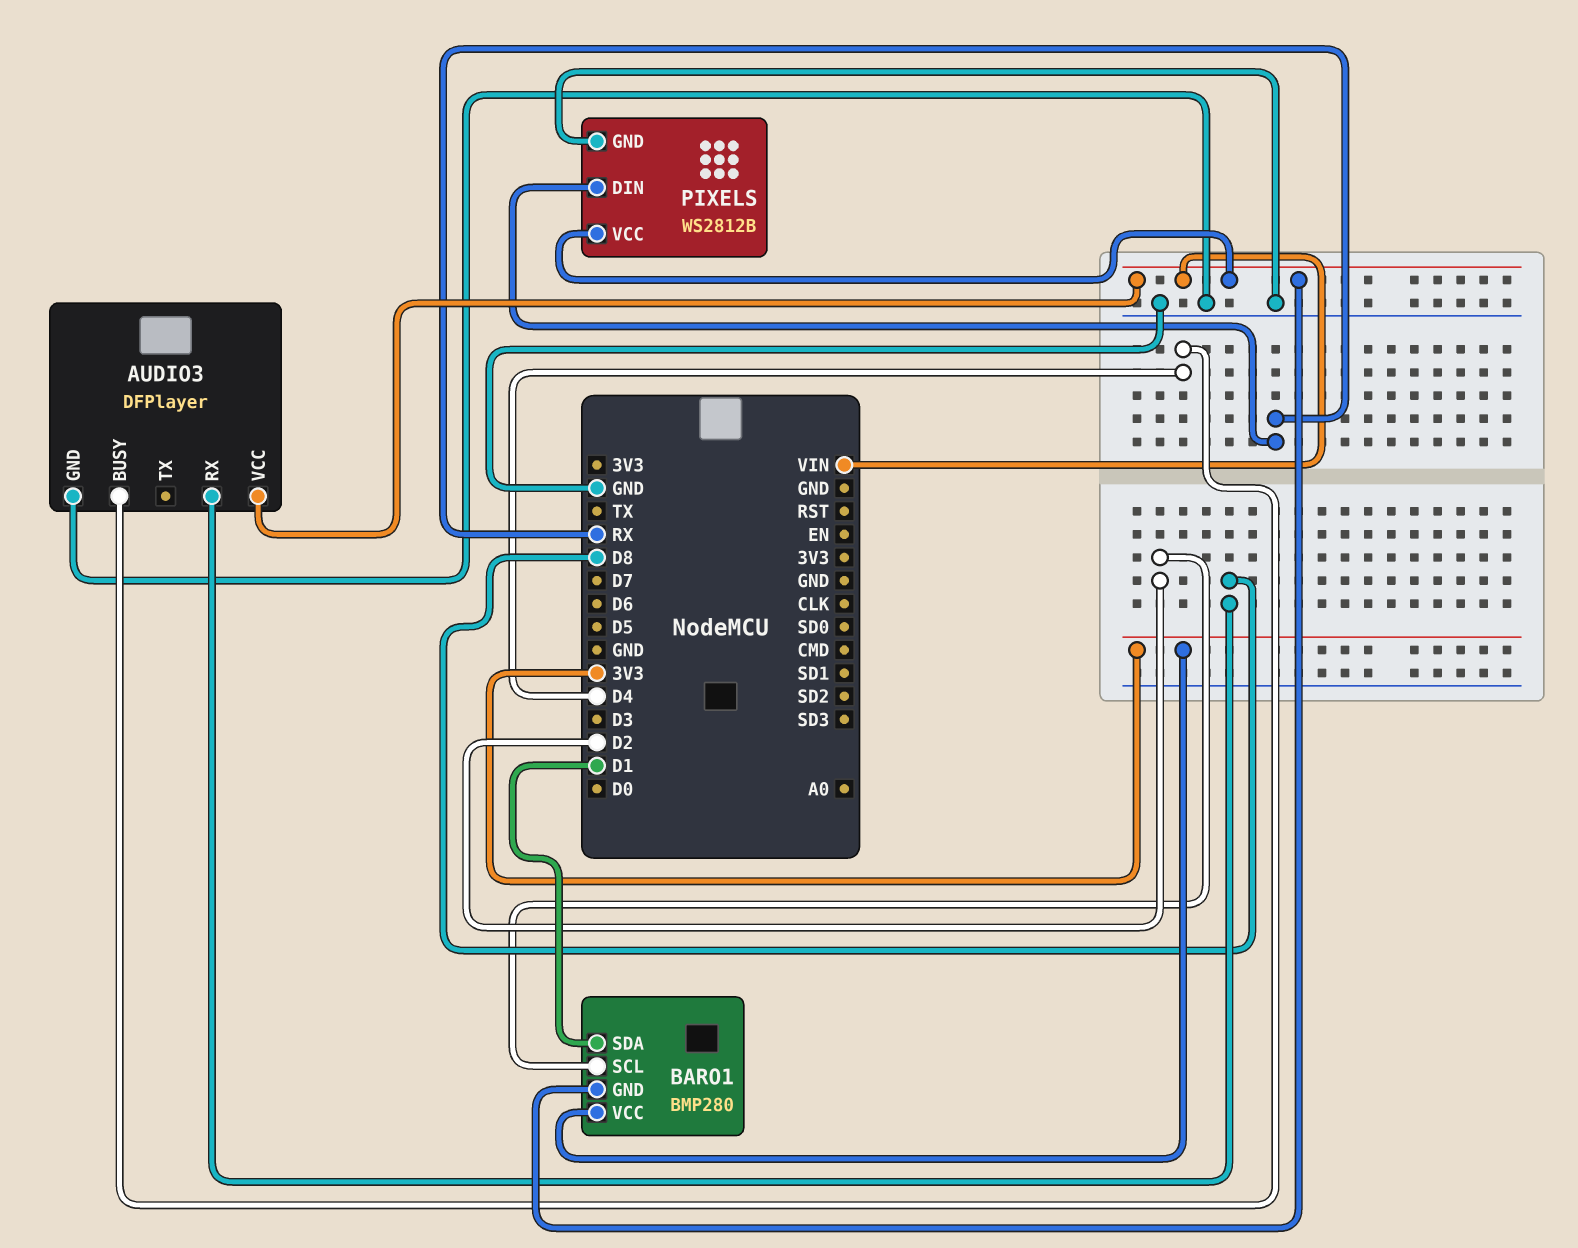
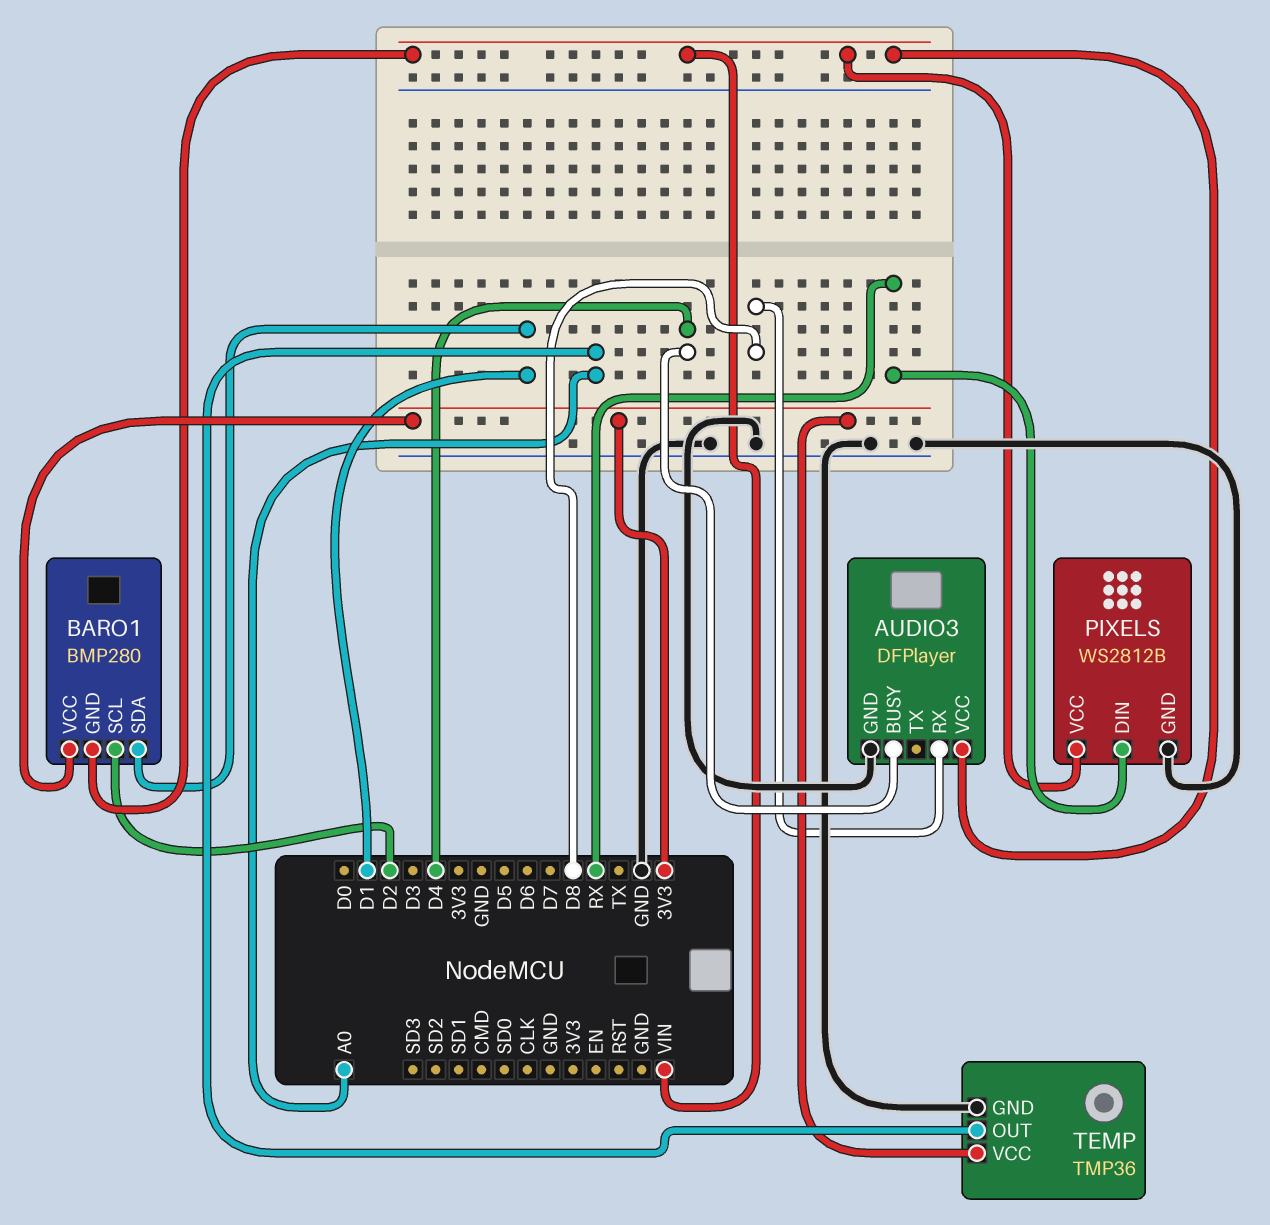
TEMP: none -> TMP36
TEMP pin GND: none -> GND
TEMP pin OUT: none -> A0
TEMP pin VCC: none -> 3V3

